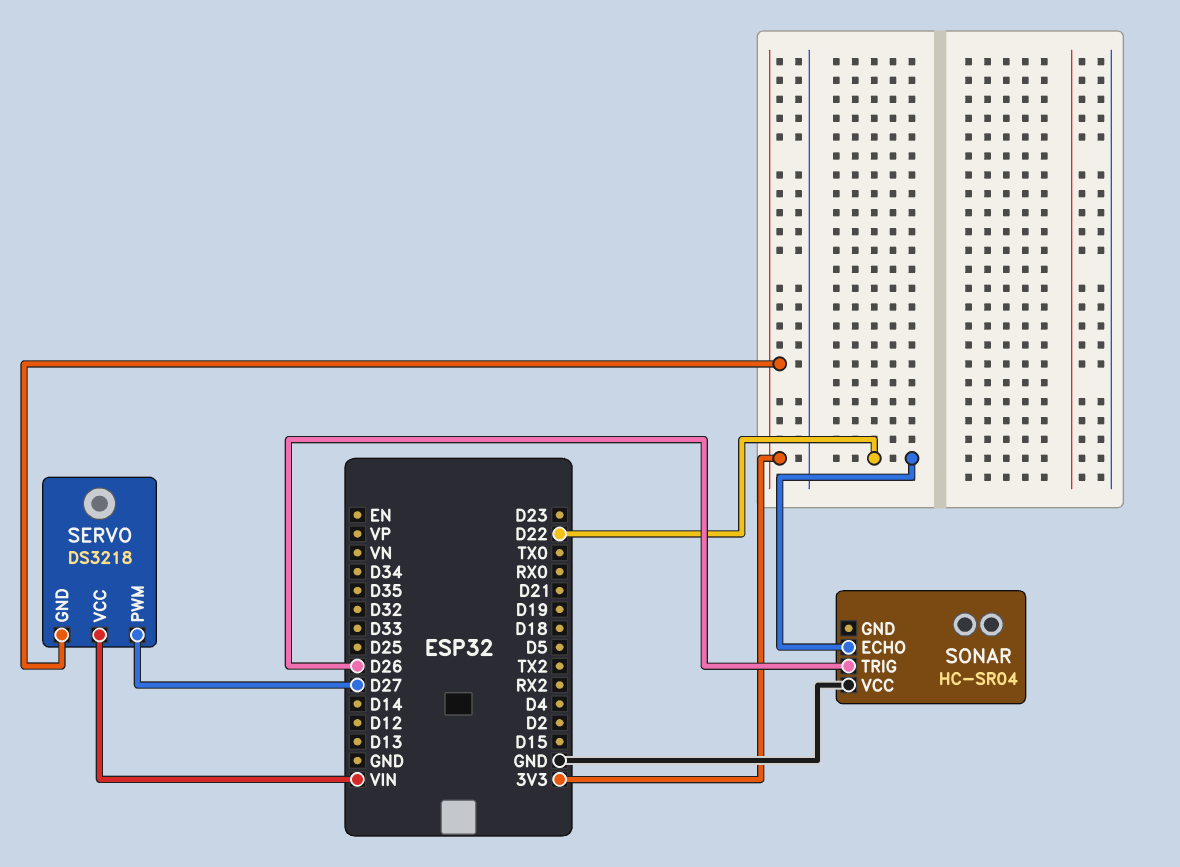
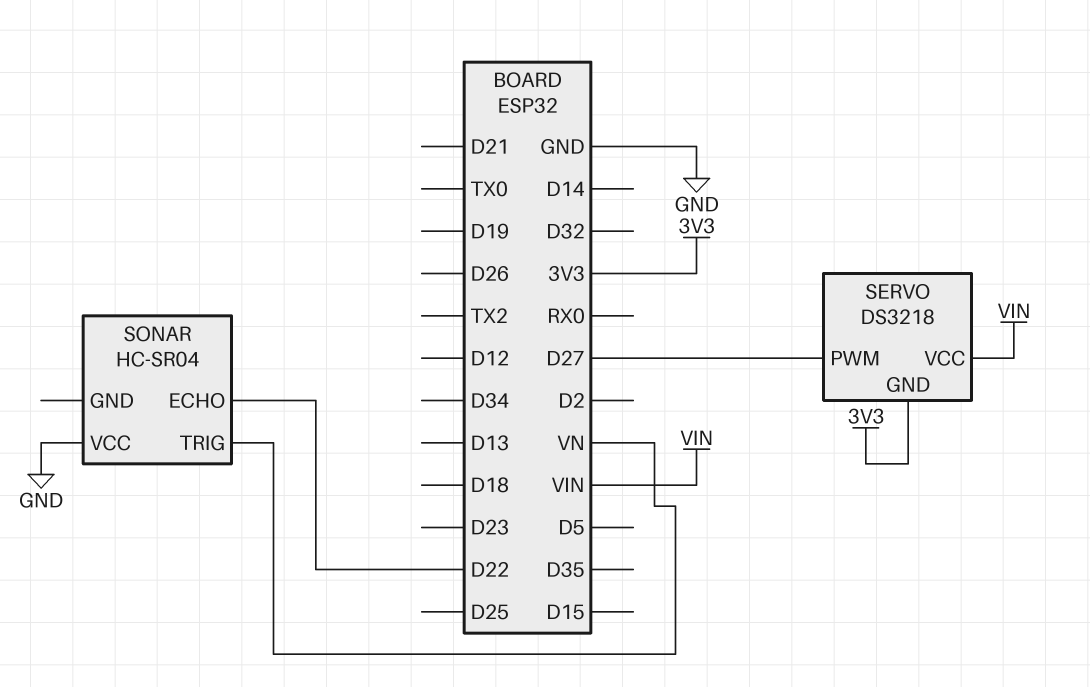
SONAR pin TRIG: D26 -> VN

